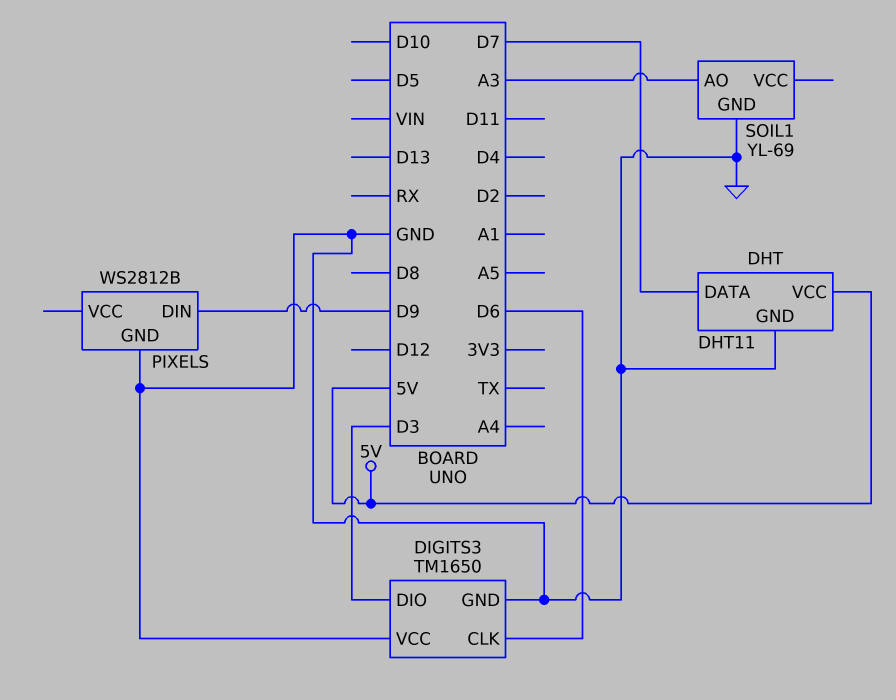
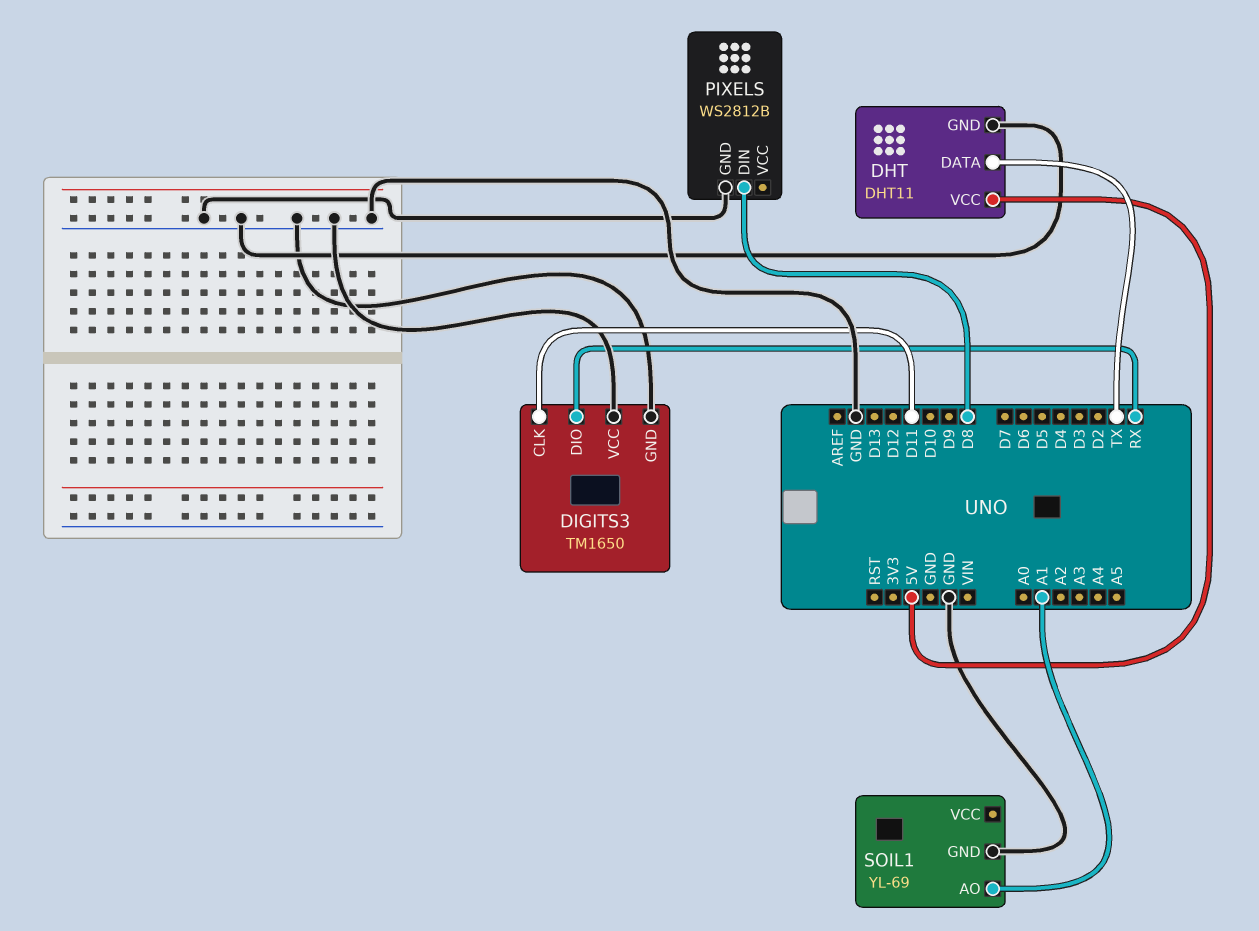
DHT pin DATA: D7 -> TX
DIGITS3 pin CLK: D6 -> D11
DIGITS3 pin DIO: D3 -> RX
PIXELS pin DIN: D9 -> D8
SOIL1 pin AO: A3 -> A1

